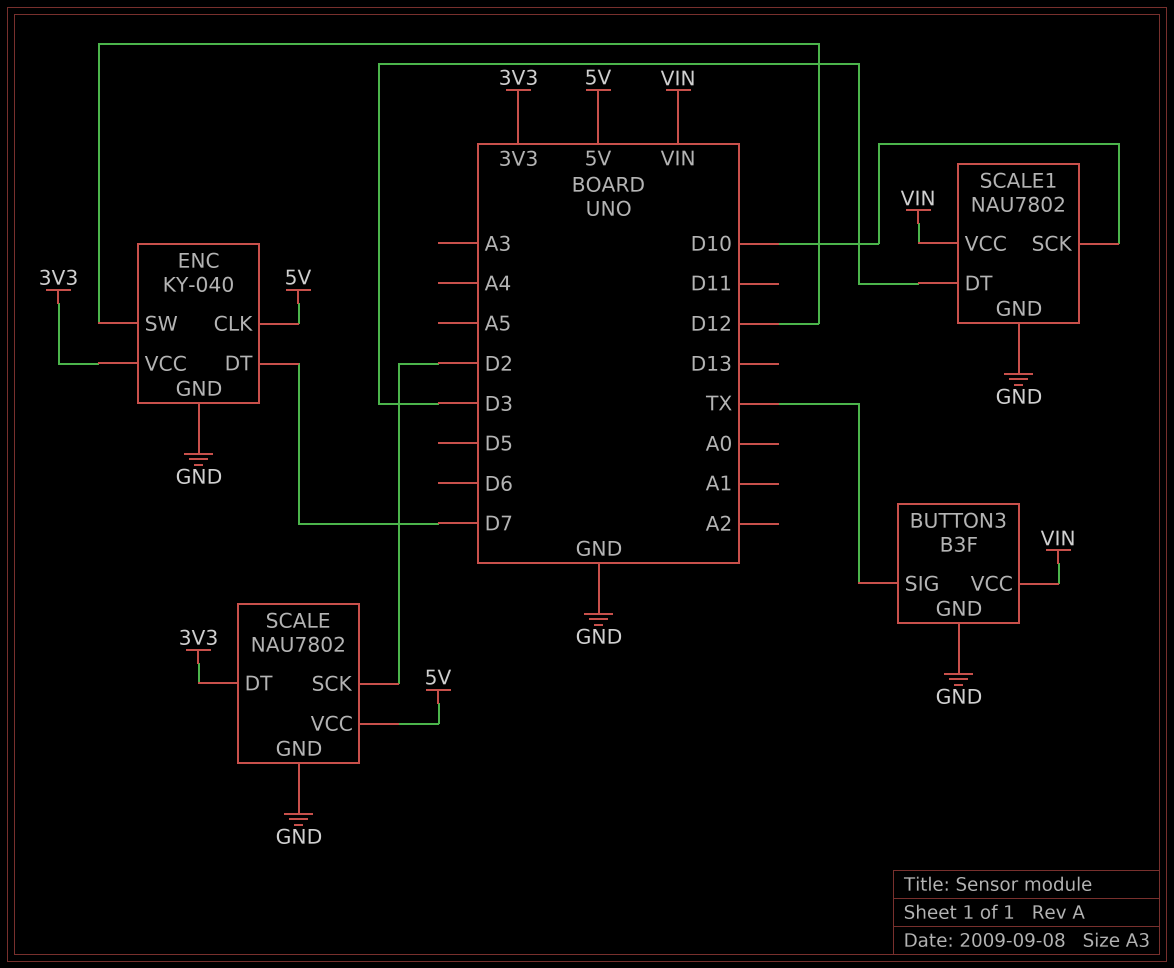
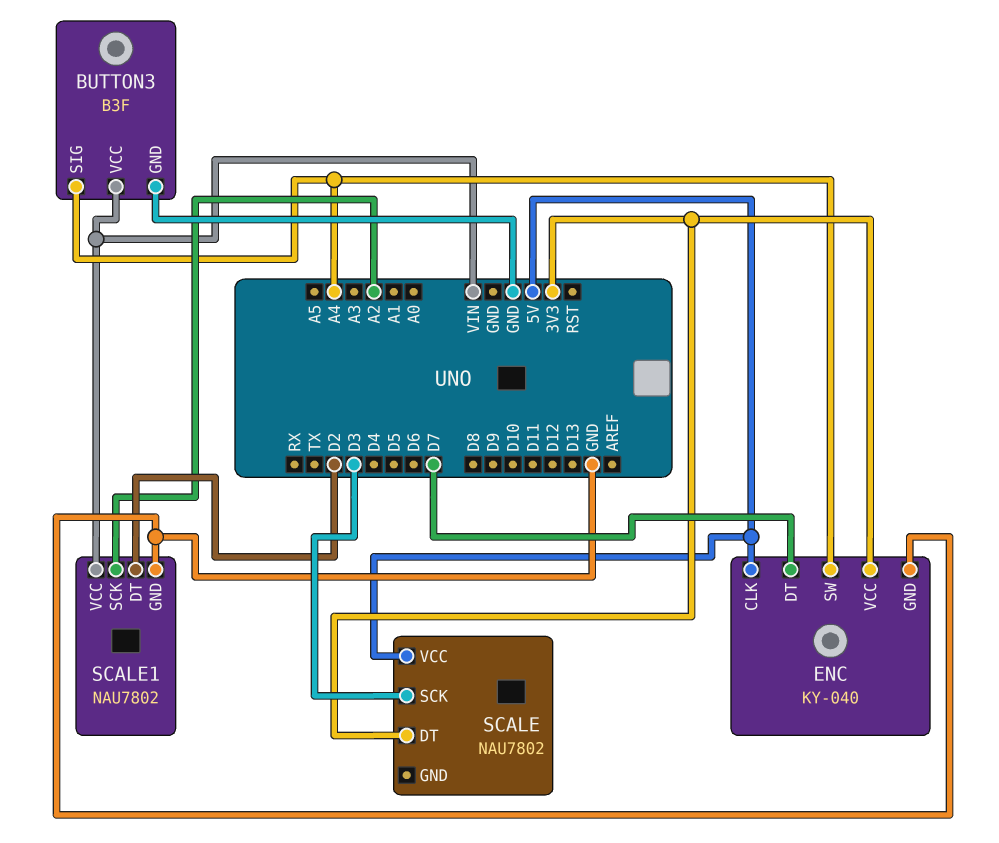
BUTTON3 pin SIG: TX -> A4
ENC pin SW: D12 -> A4
SCALE pin GND: GND -> none
SCALE pin SCK: D2 -> D3
SCALE1 pin DT: D3 -> D2
SCALE1 pin SCK: D10 -> A2

